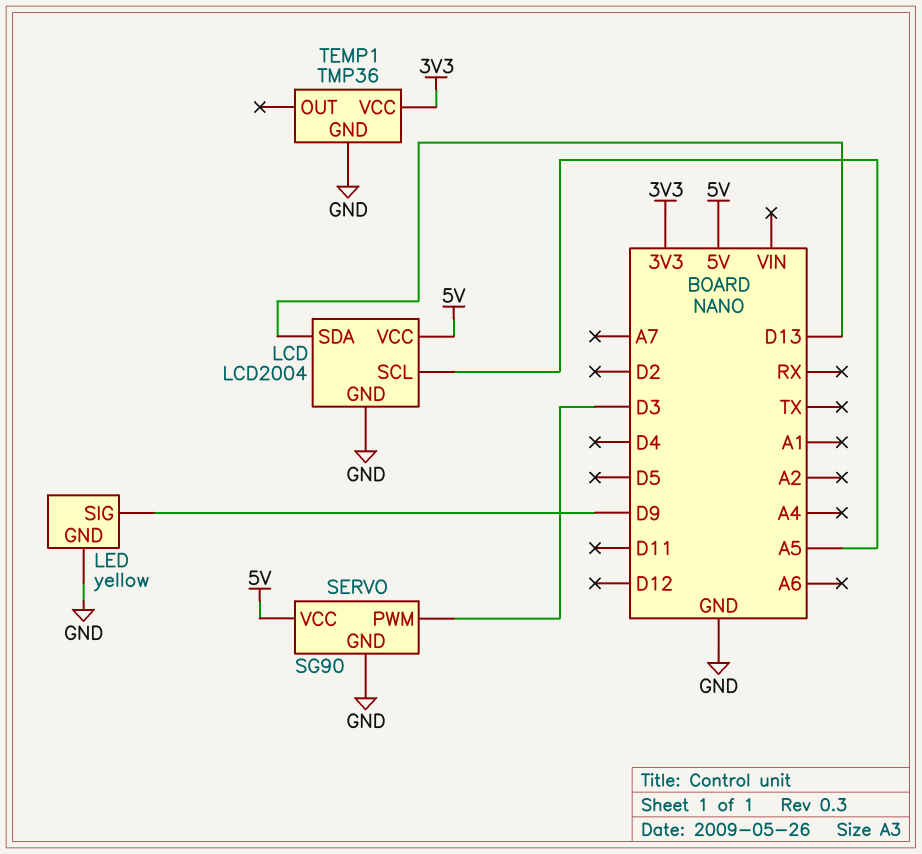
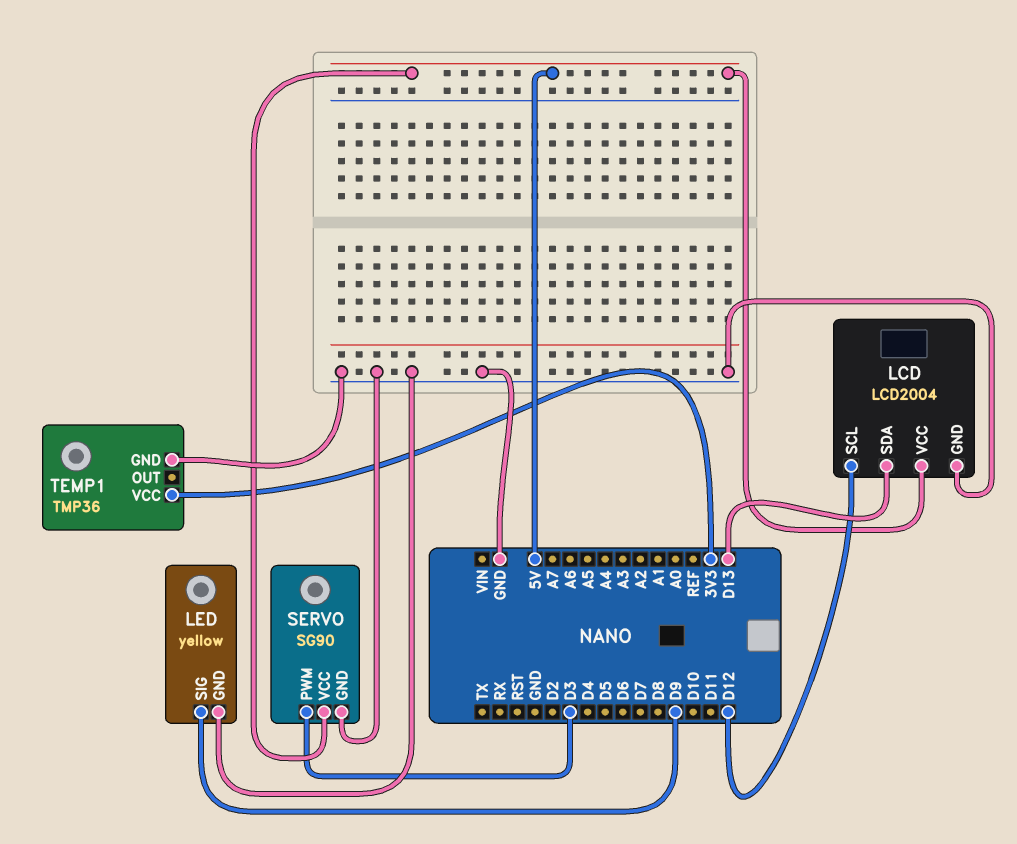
LCD pin SCL: A5 -> D12

